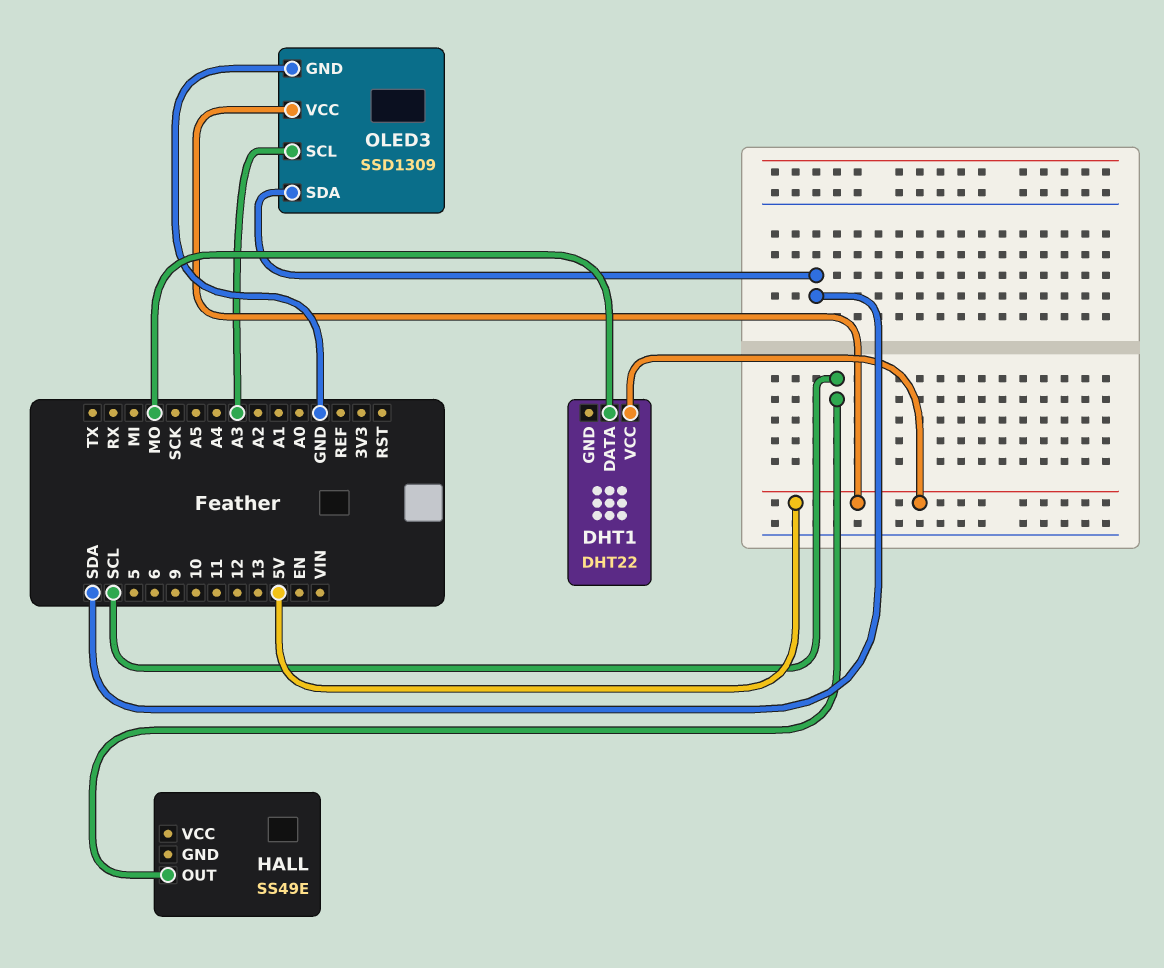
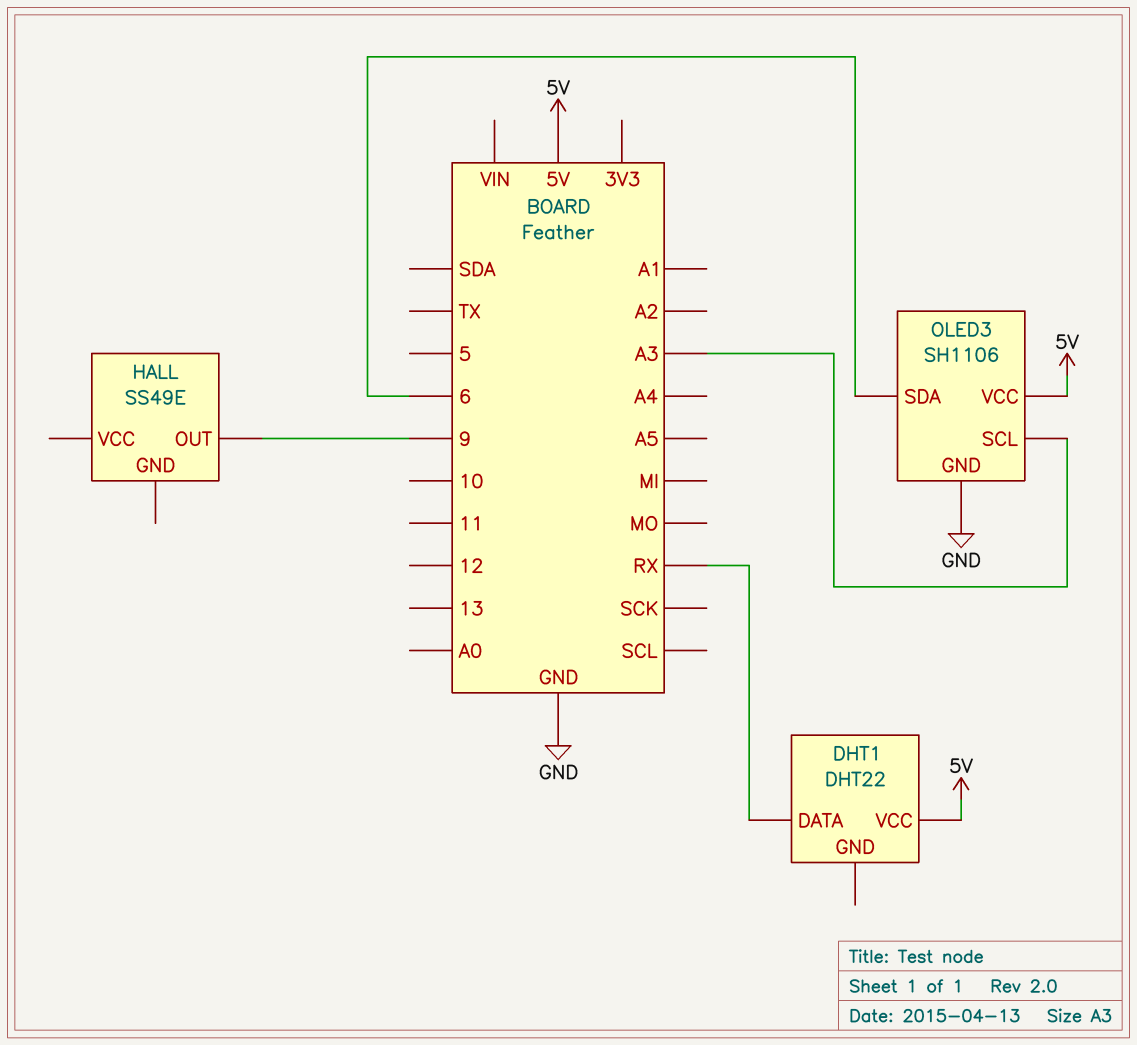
DHT1 pin DATA: MO -> RX
HALL pin OUT: SCL -> 9
OLED3: SSD1309 -> SH1106
OLED3 pin SDA: SDA -> 6

